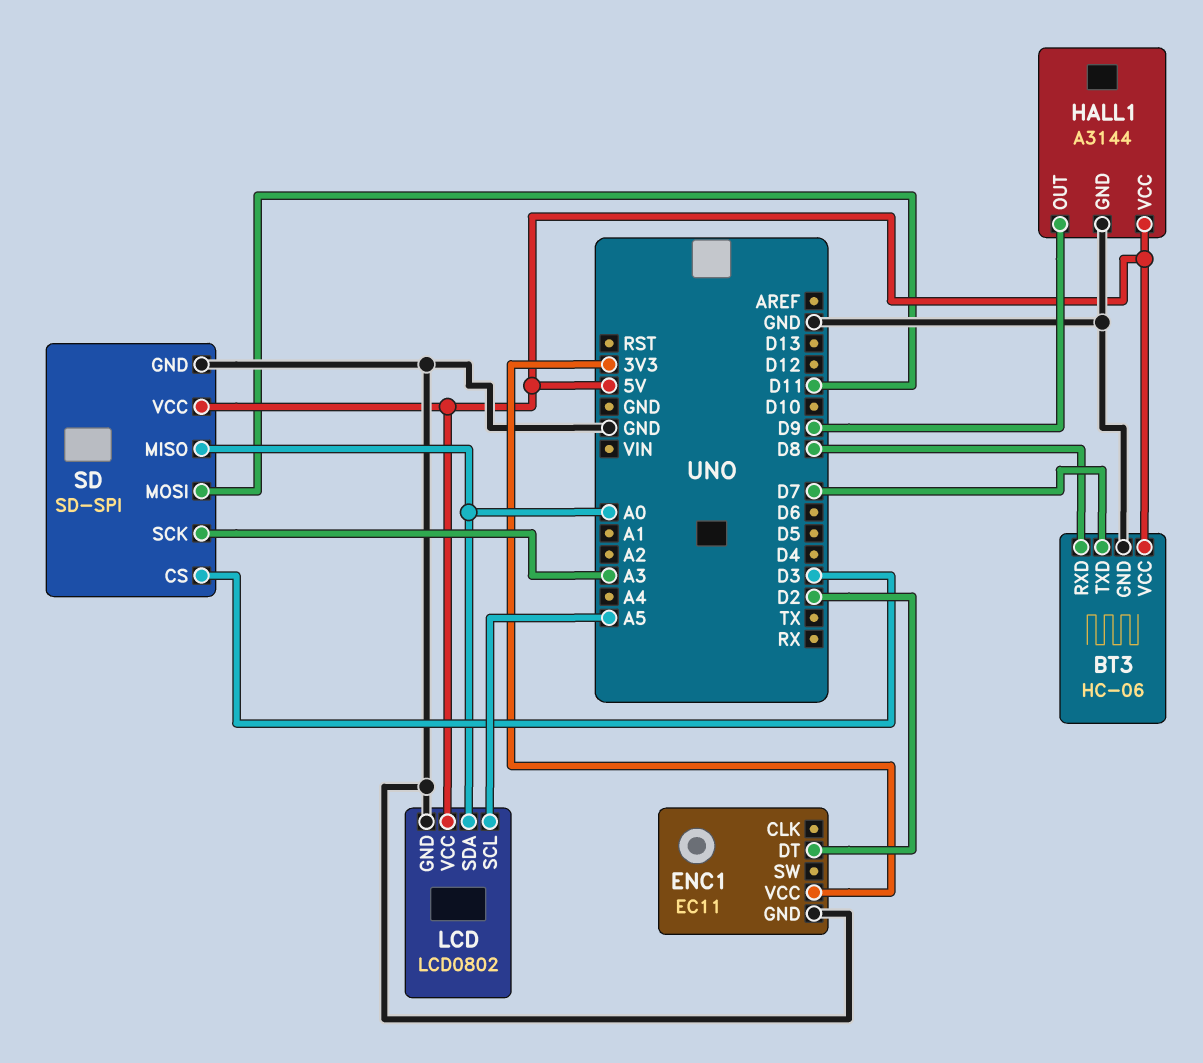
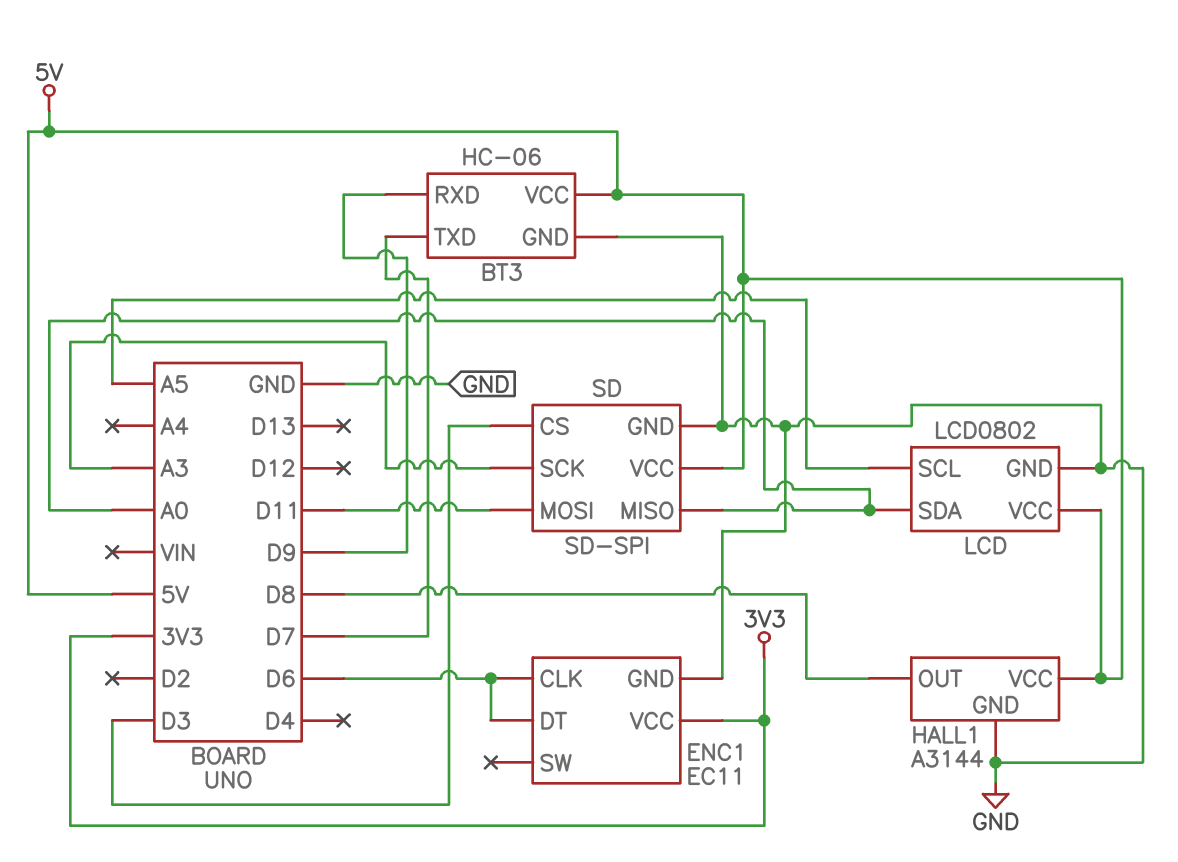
BT3 pin RXD: D8 -> D9
ENC1 pin CLK: none -> D6
ENC1 pin DT: D2 -> D6
HALL1 pin OUT: D9 -> D8

